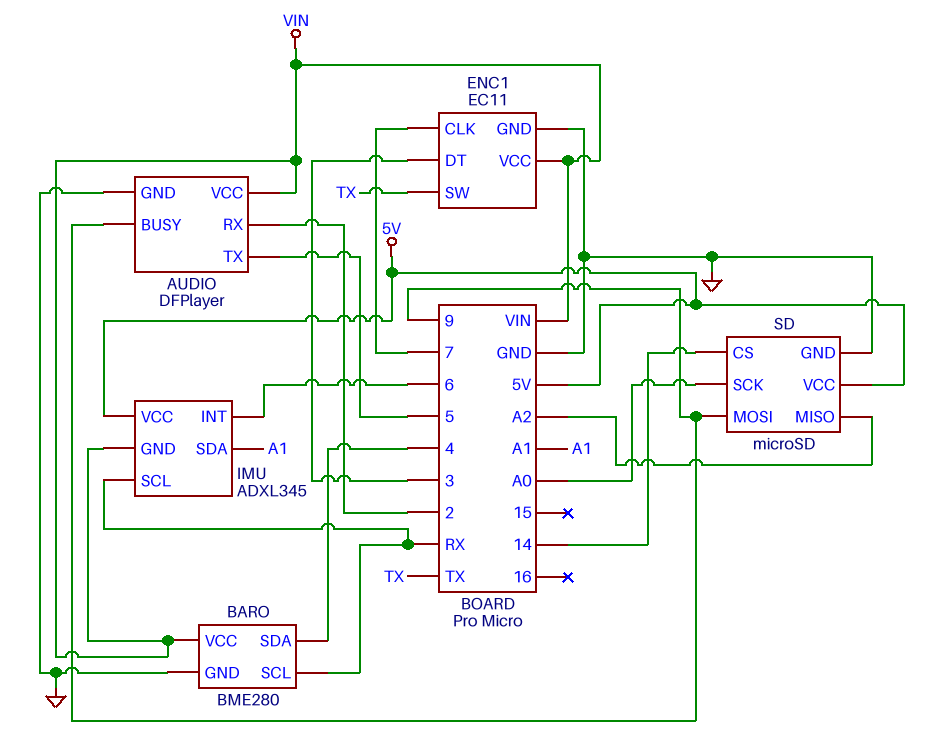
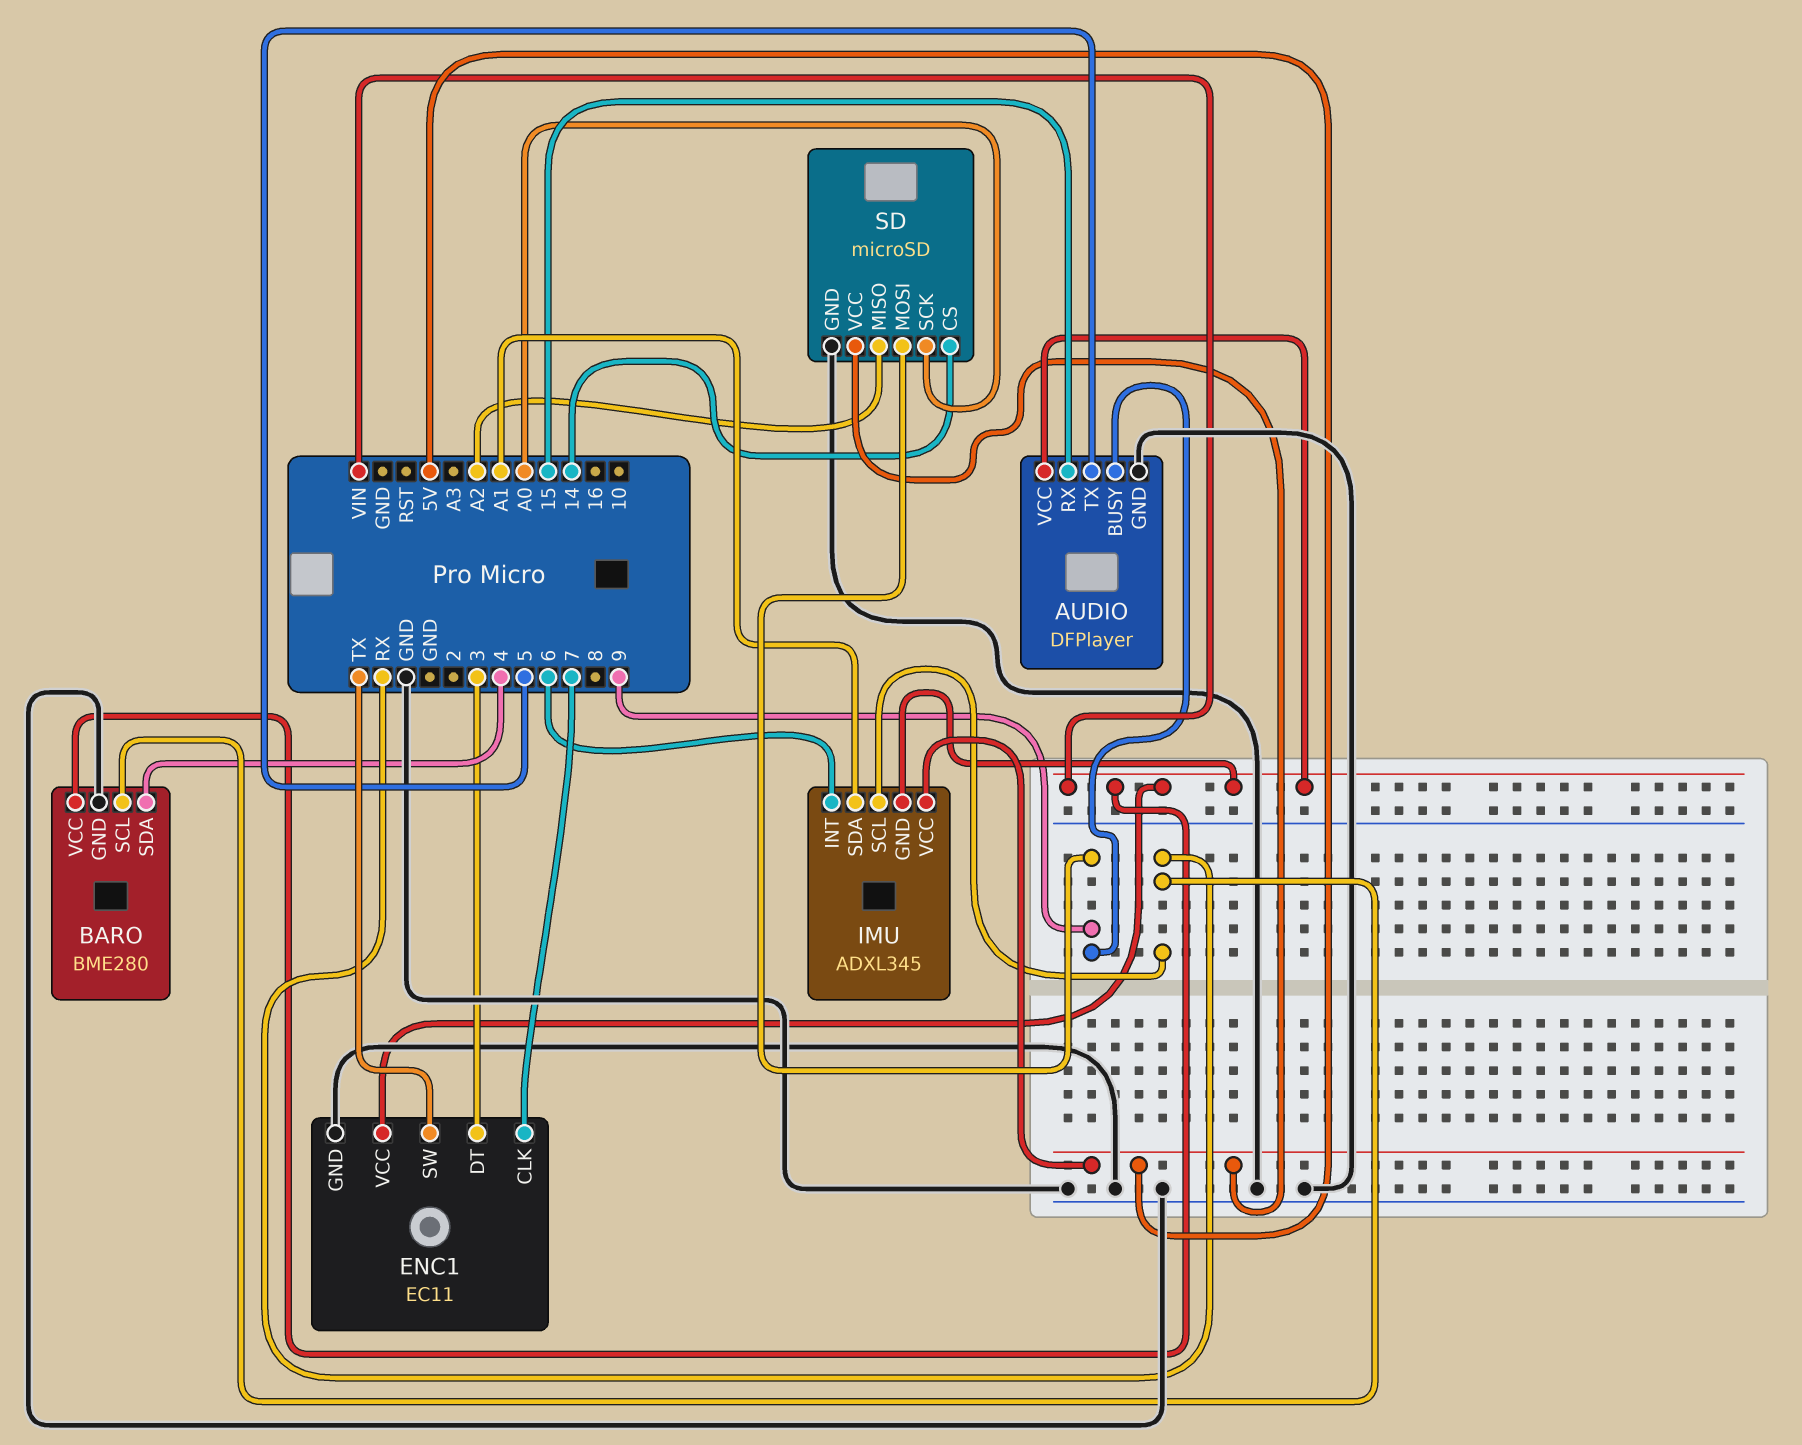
AUDIO pin RX: 2 -> 15

